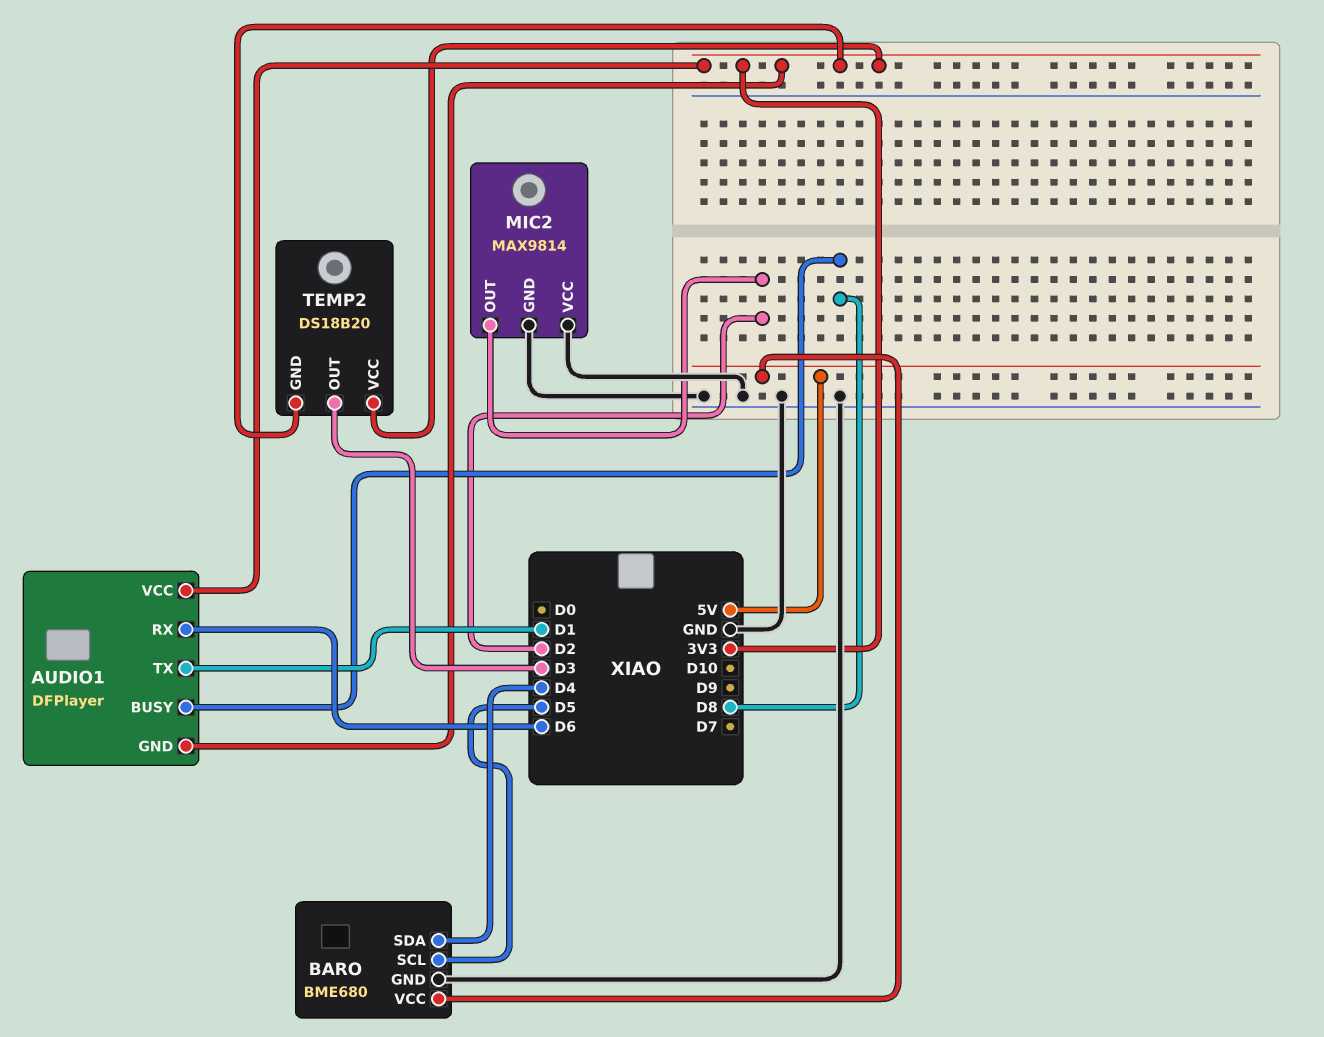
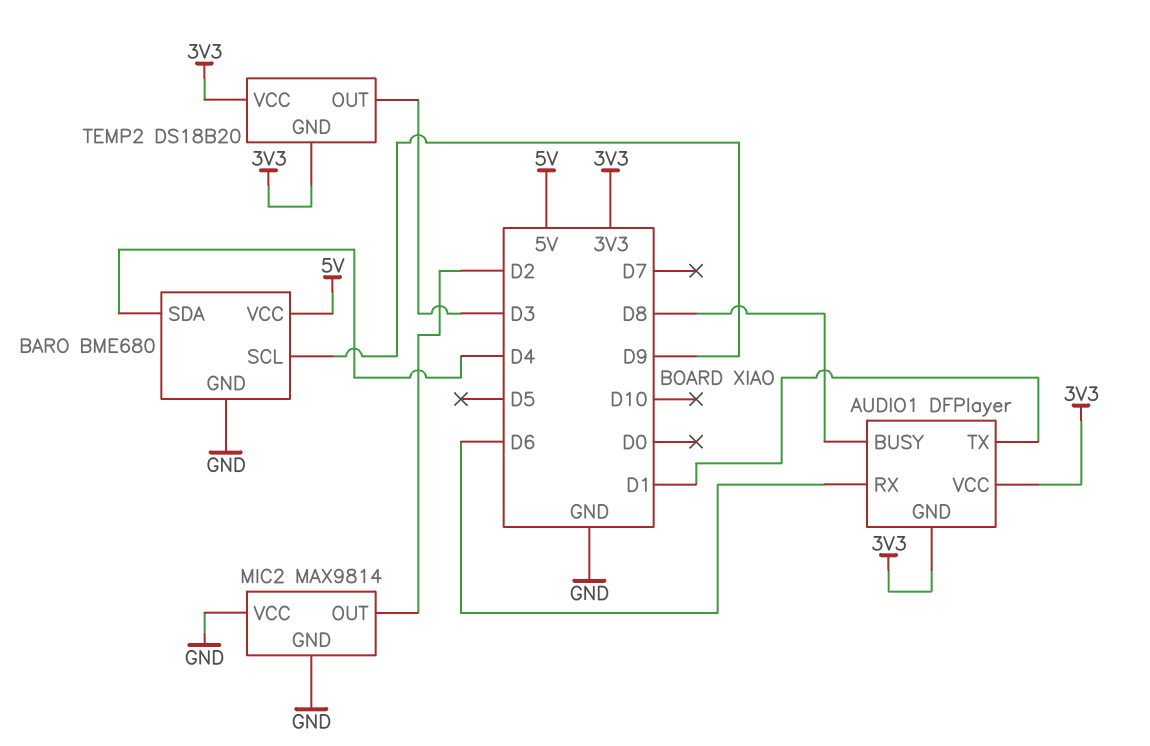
BARO pin SCL: D5 -> D9

